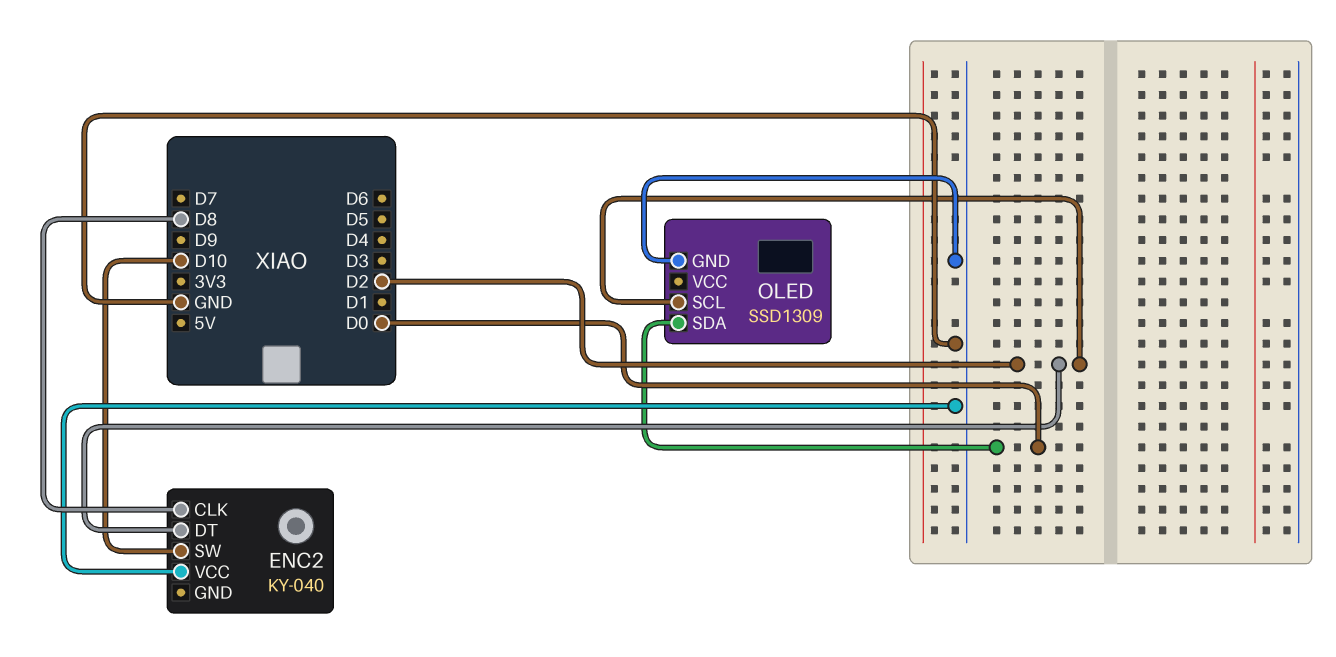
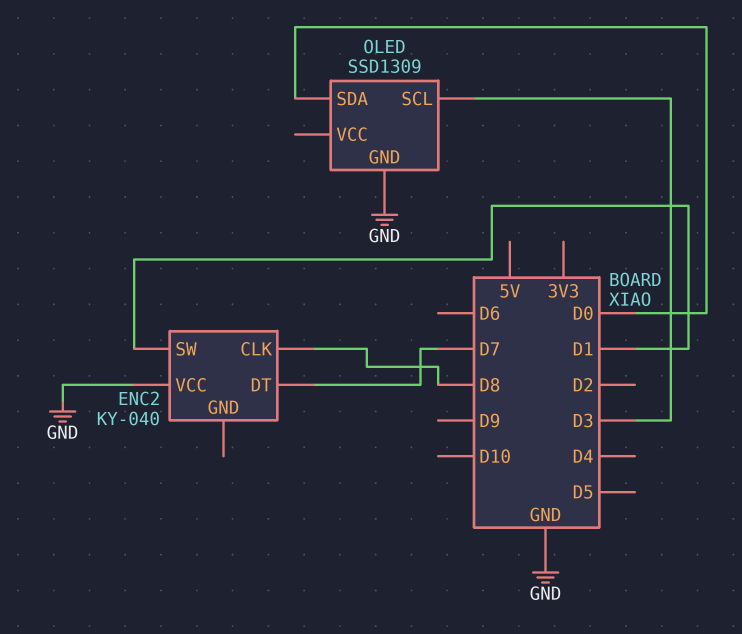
ENC2 pin DT: D2 -> D7
ENC2 pin SW: D10 -> D1
OLED pin SCL: D2 -> D3

